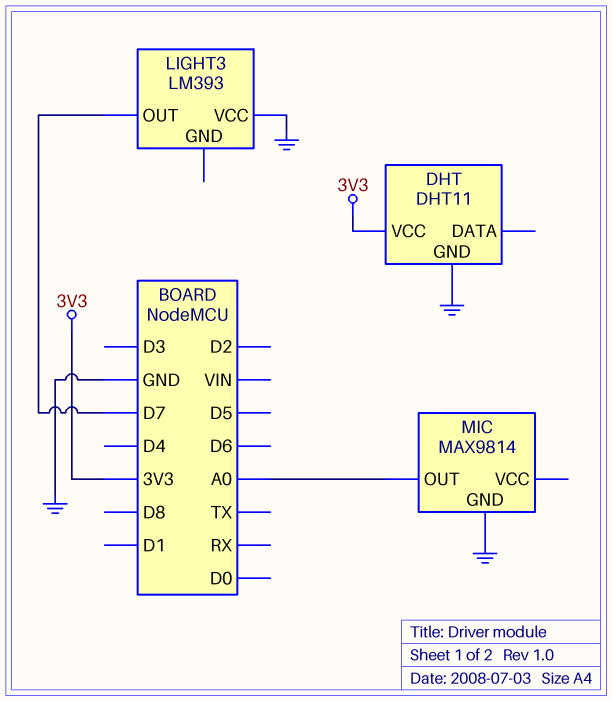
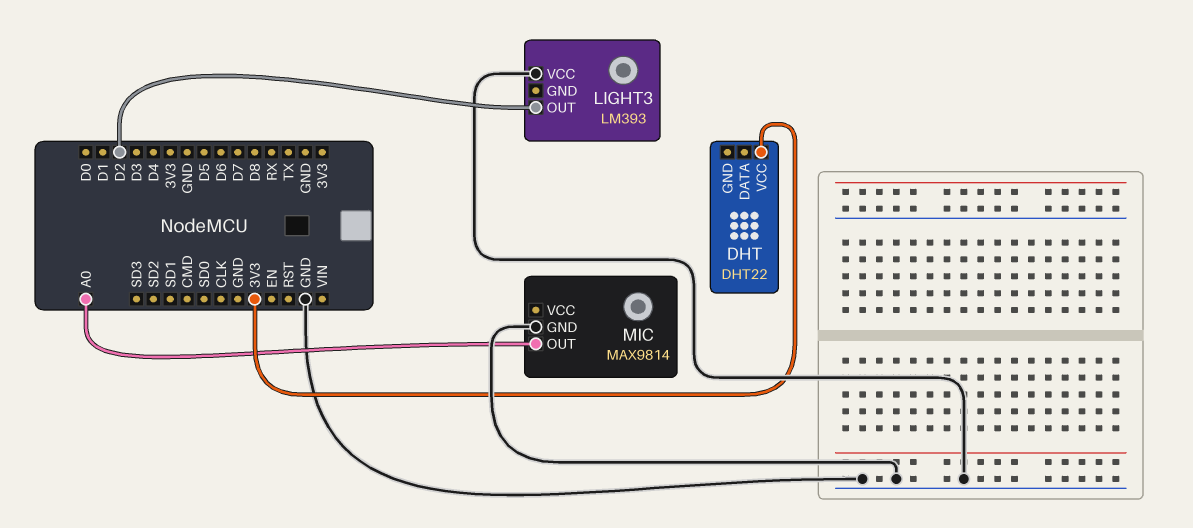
DHT: DHT11 -> DHT22
DHT pin GND: GND -> none
LIGHT3 pin OUT: D7 -> D2

